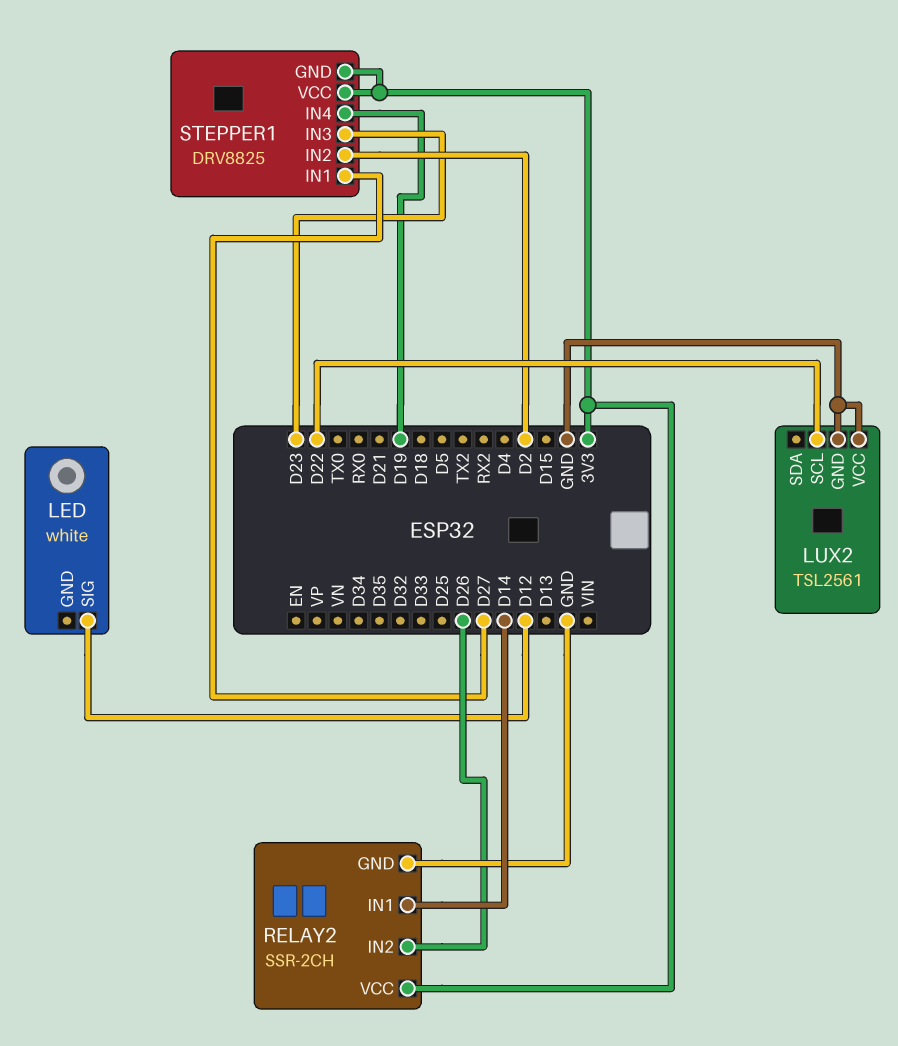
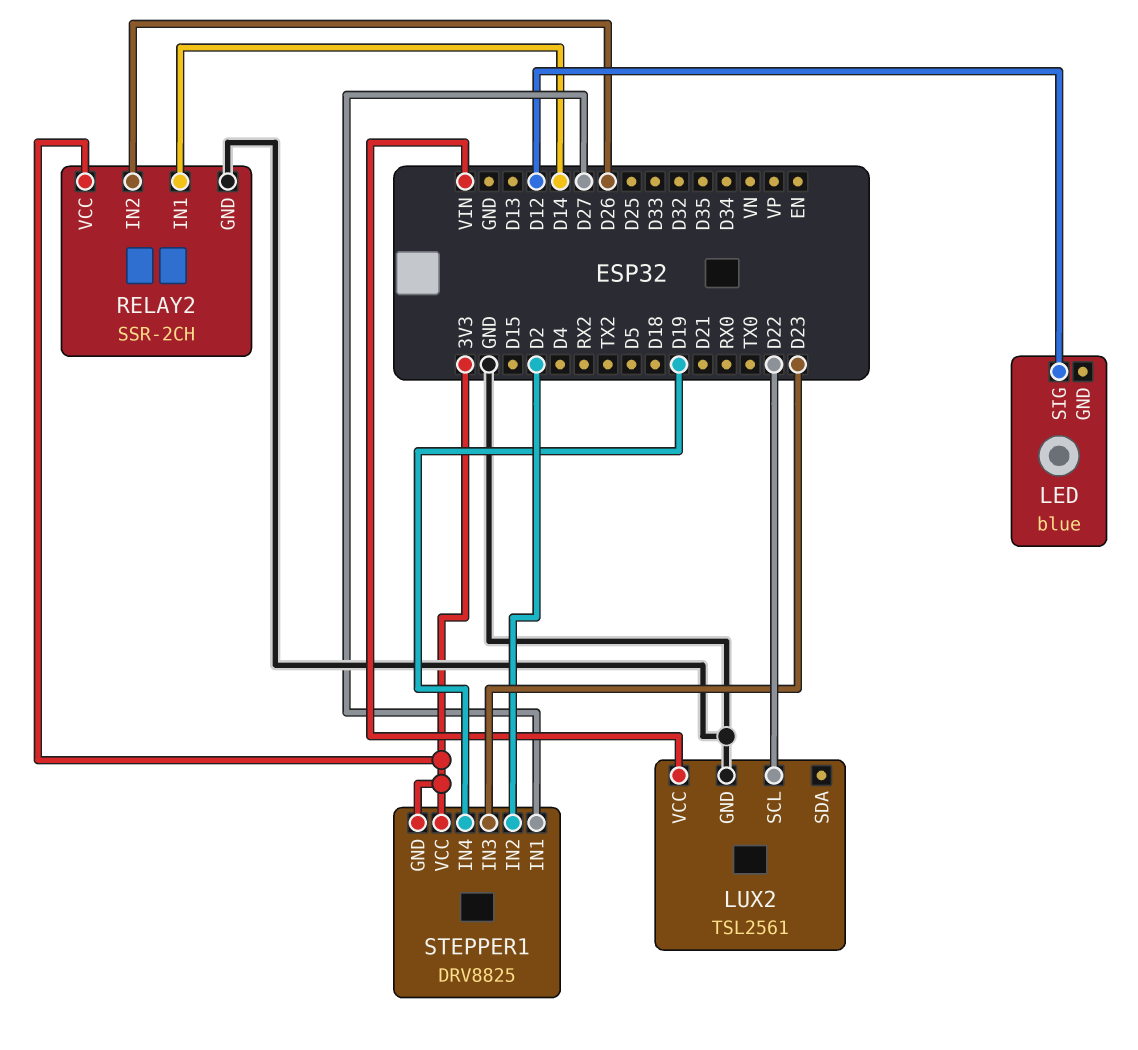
LED: white -> blue
LUX2 pin VCC: GND -> VIN

